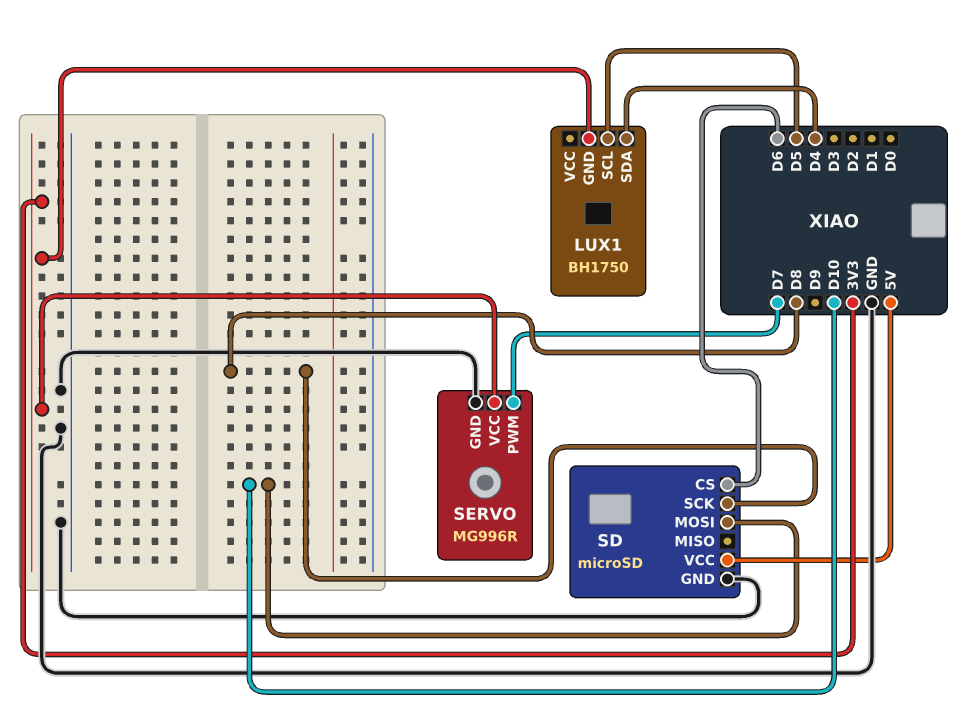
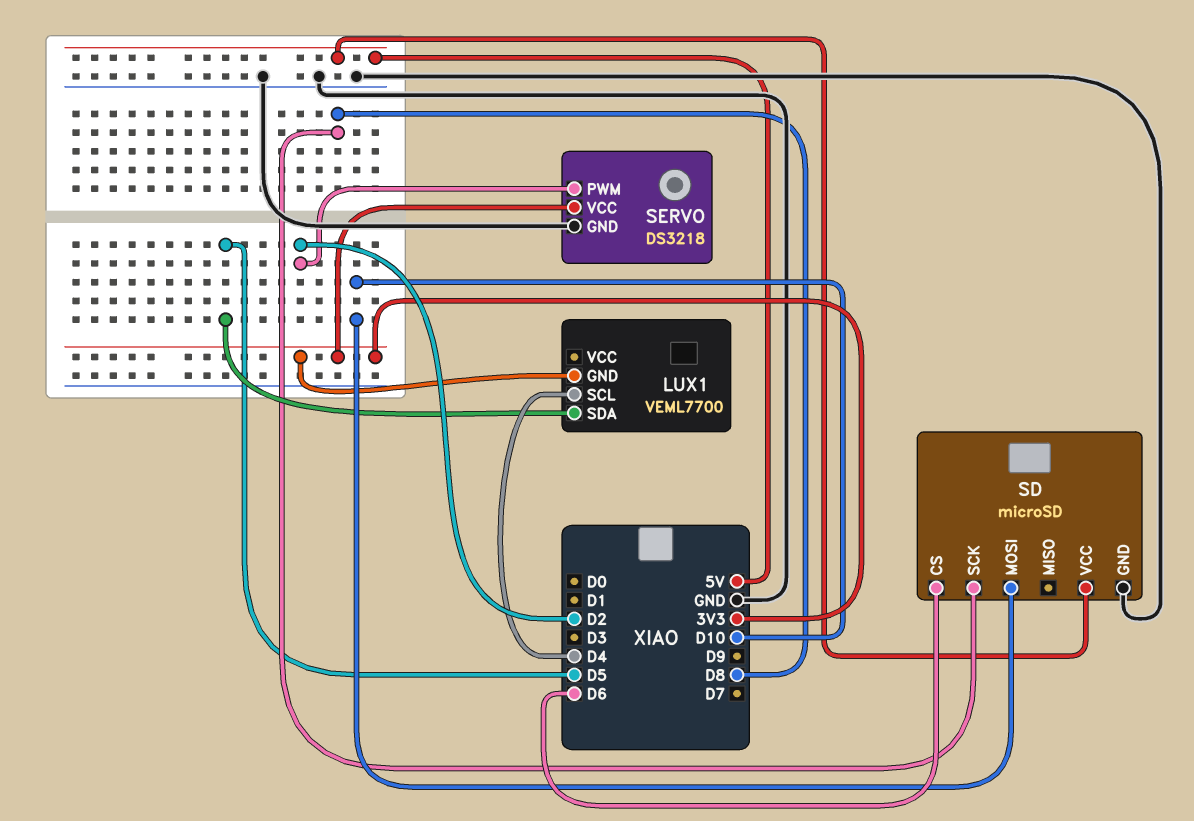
LUX1: BH1750 -> VEML7700
LUX1 pin SCL: D5 -> D4
LUX1 pin SDA: D4 -> D5
SERVO: MG996R -> DS3218
SERVO pin PWM: D7 -> D2

